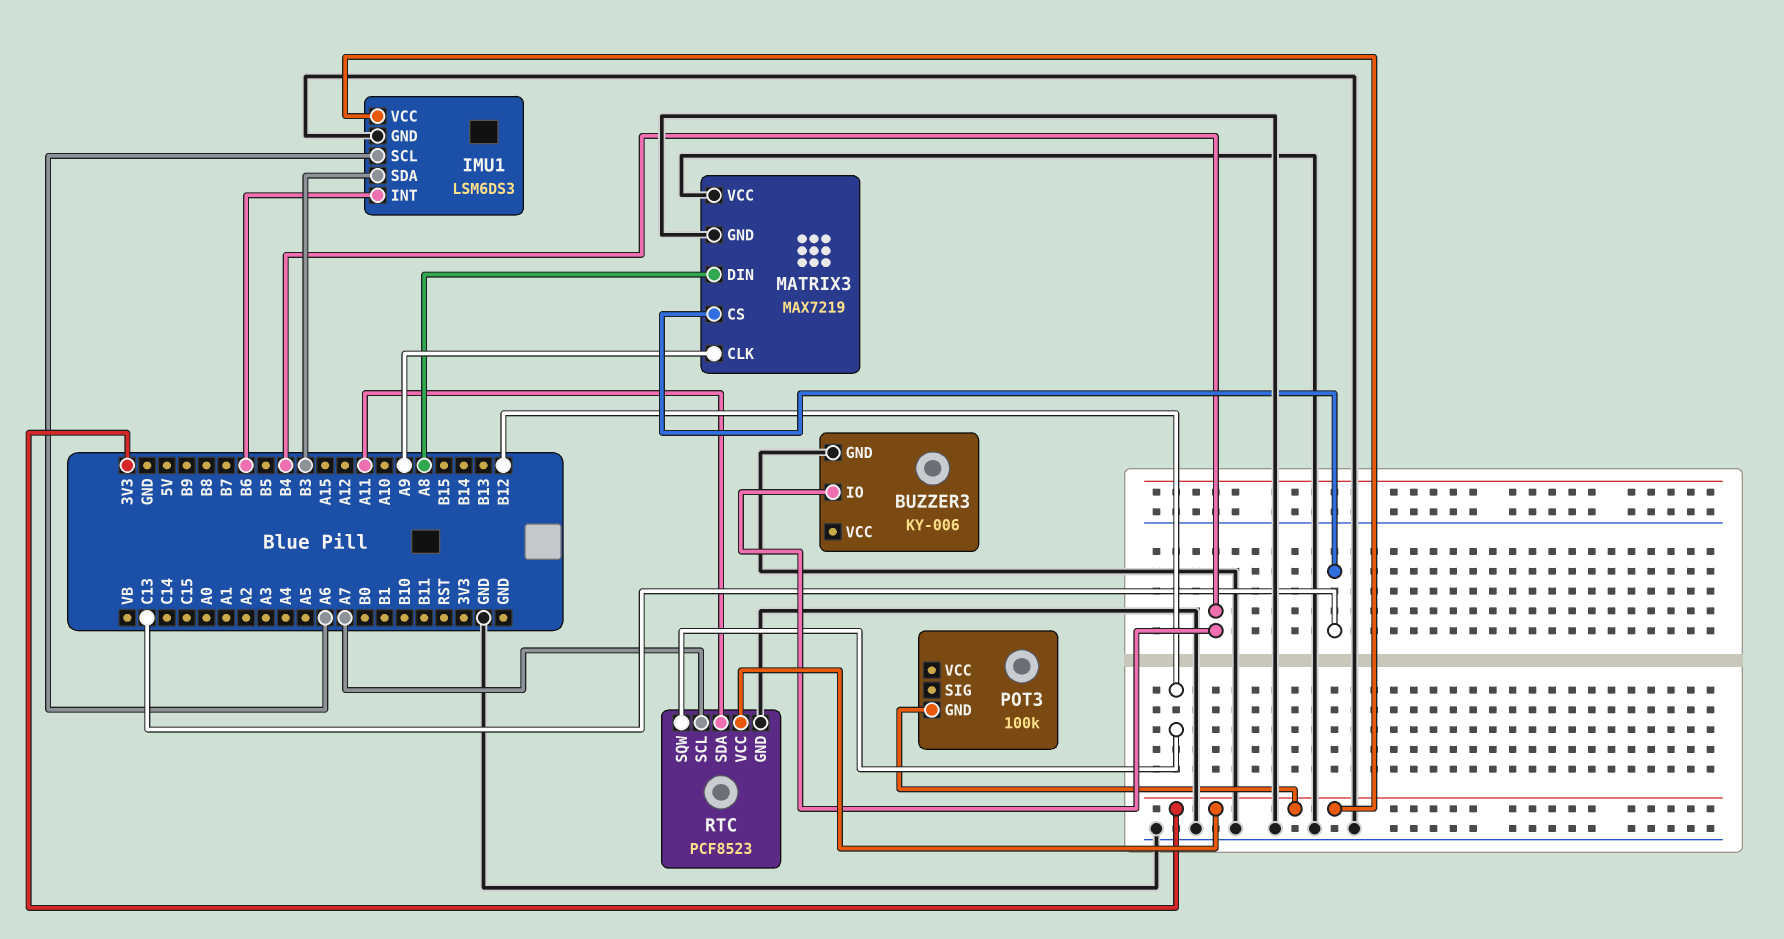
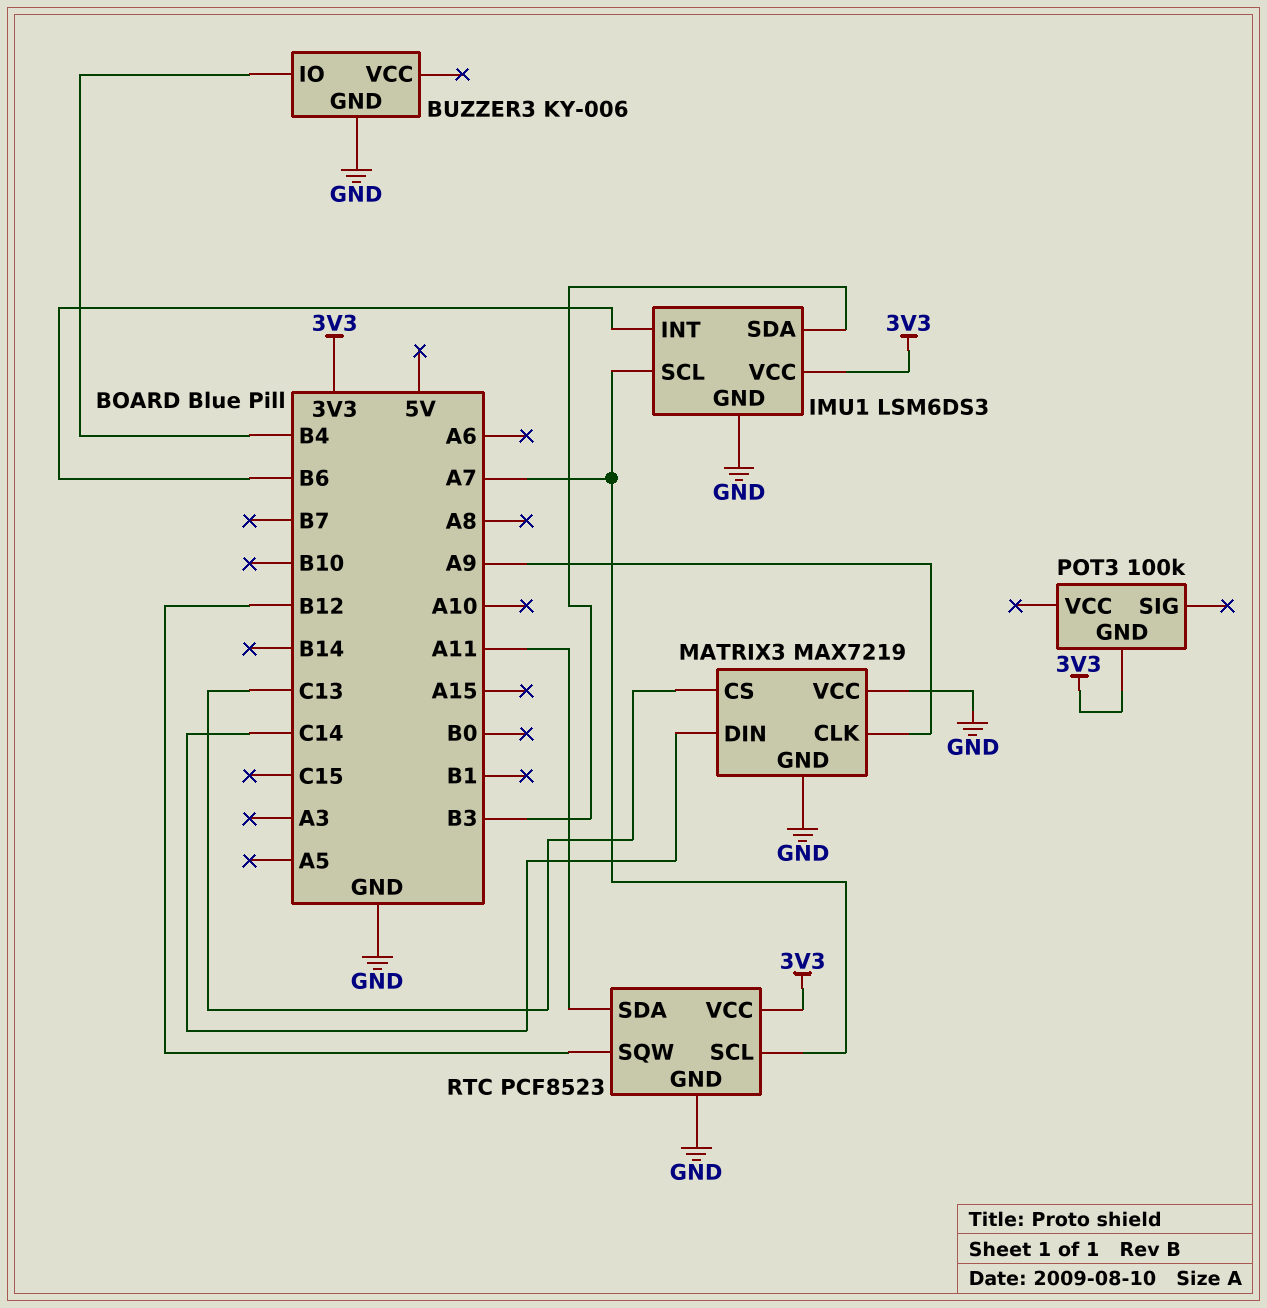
IMU1 pin SCL: A6 -> A7
MATRIX3 pin DIN: A8 -> C14

